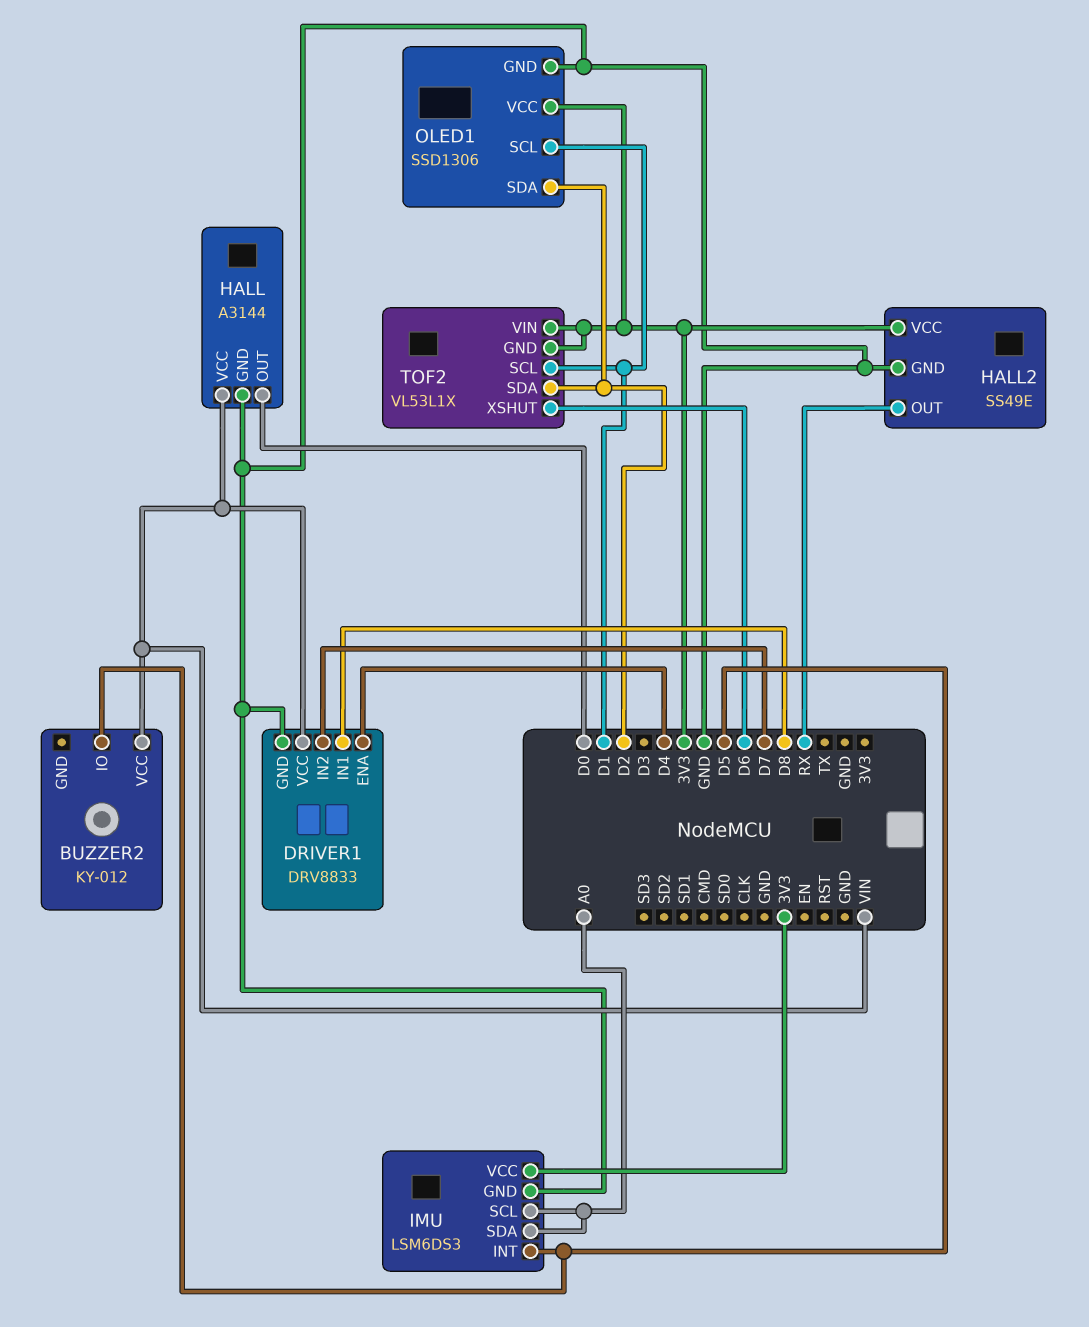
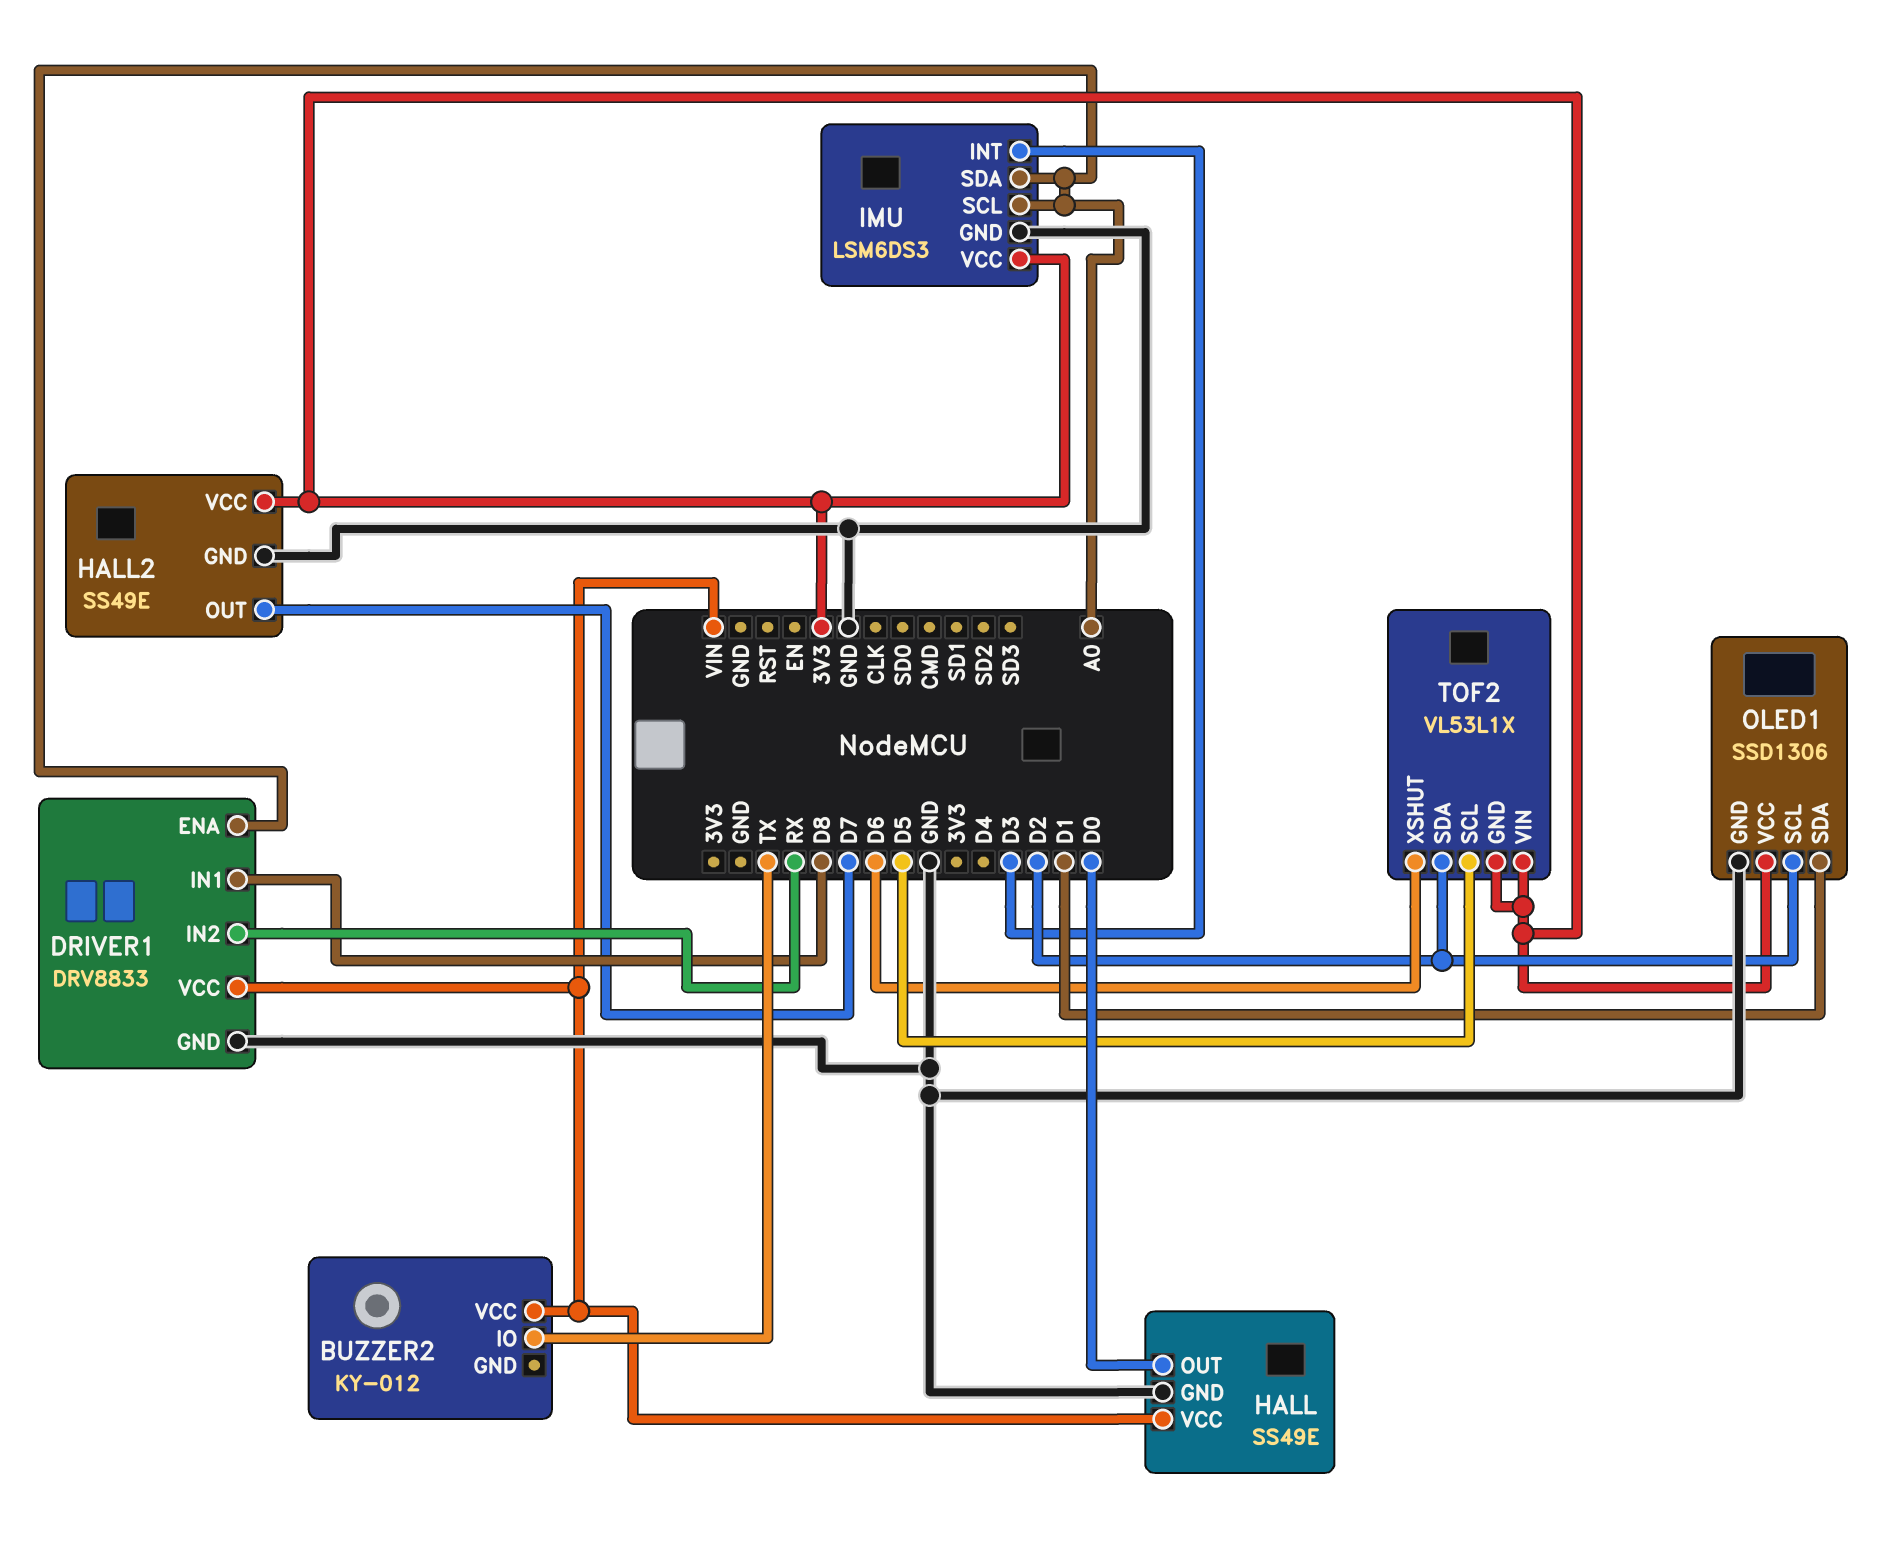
BUZZER2 pin IO: D5 -> TX
DRIVER1 pin ENA: D4 -> A0
DRIVER1 pin IN2: D7 -> RX
HALL: A3144 -> SS49E
HALL2 pin OUT: RX -> D7
IMU pin INT: D5 -> D3
OLED1 pin SCL: D1 -> D2
OLED1 pin SDA: D2 -> D1
TOF2 pin SCL: D1 -> D5

